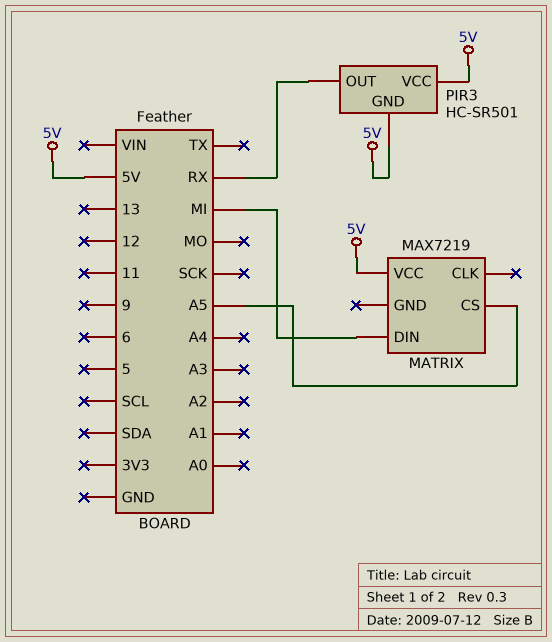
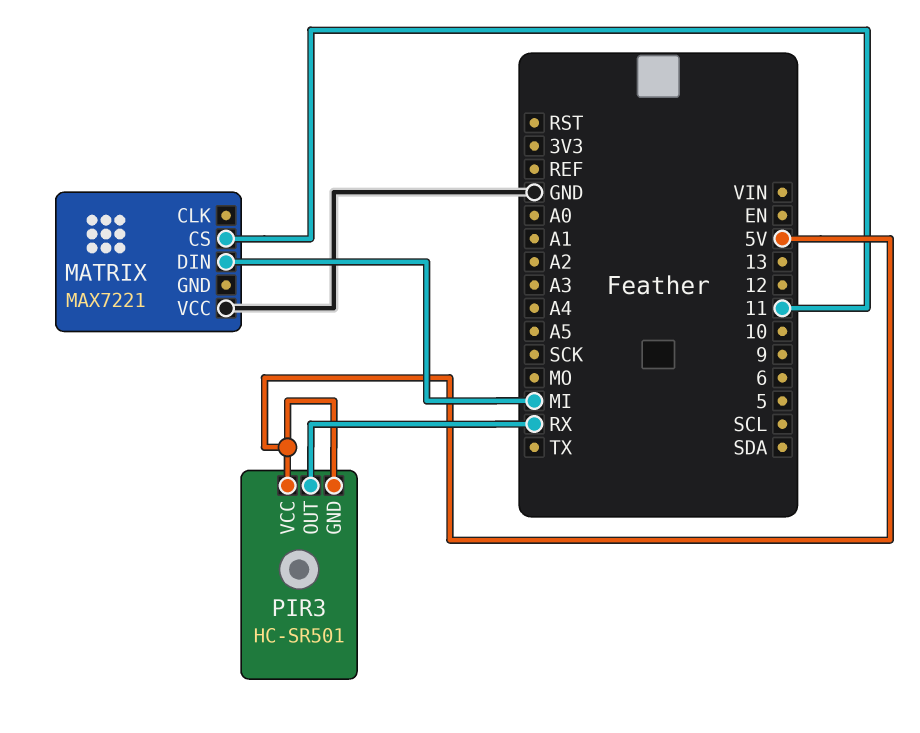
MATRIX: MAX7219 -> MAX7221
MATRIX pin CS: A5 -> 11
MATRIX pin VCC: 5V -> GND

